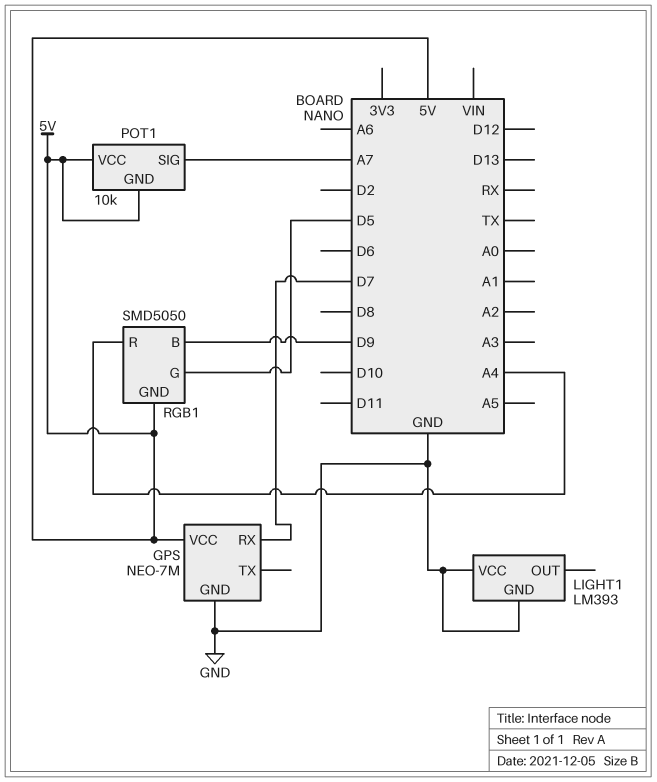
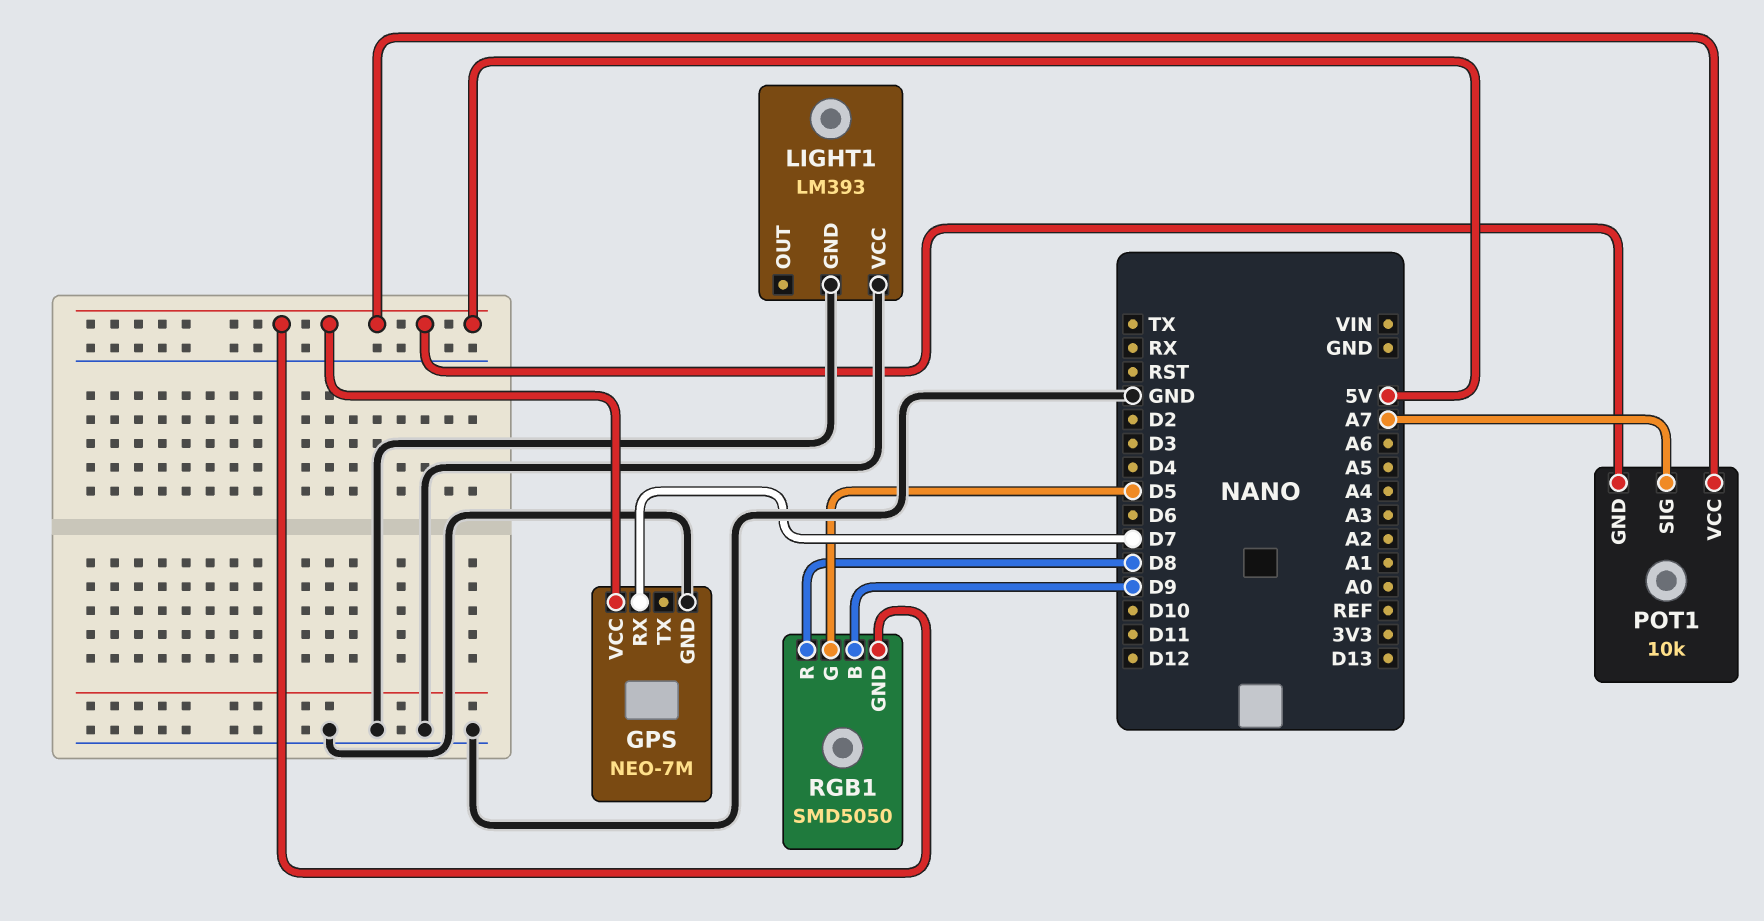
RGB1 pin R: A4 -> D8

